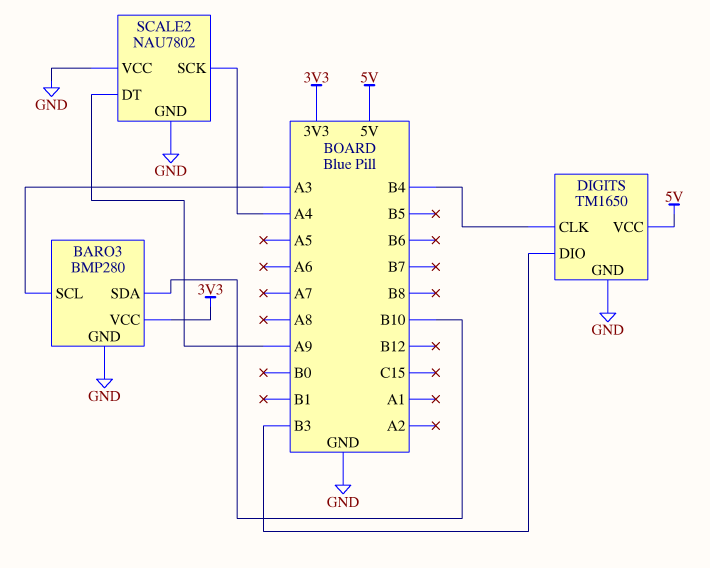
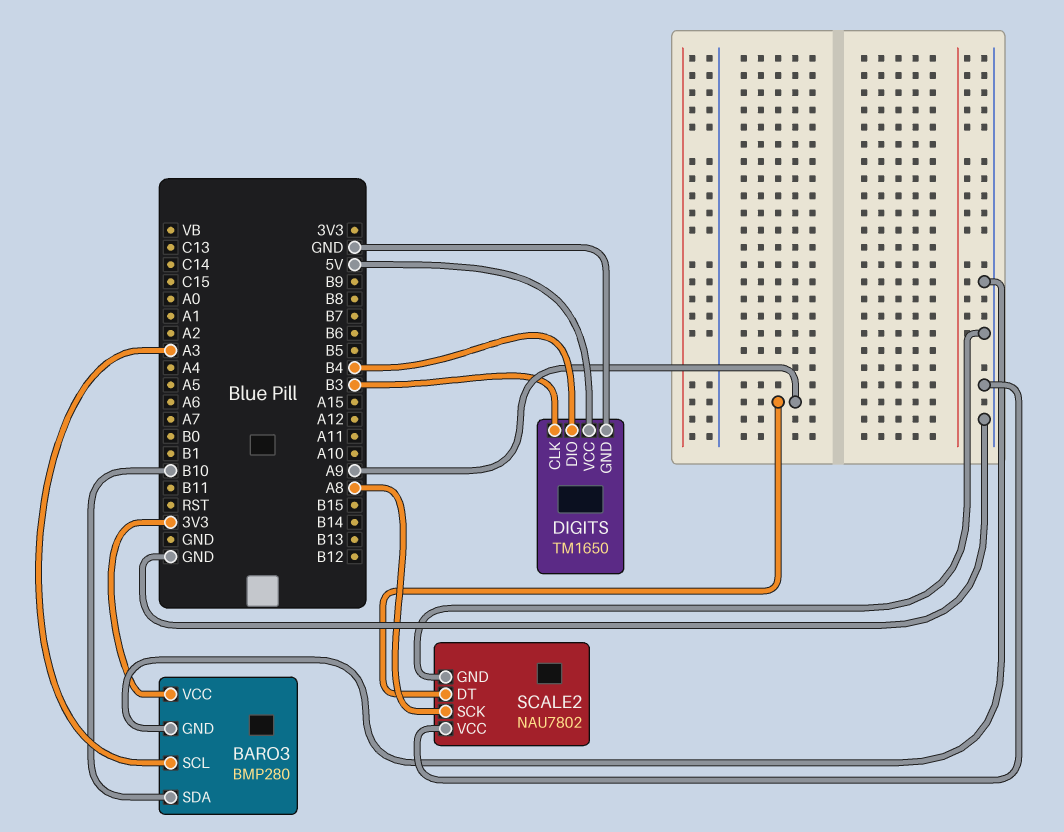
DIGITS pin CLK: B4 -> B3
DIGITS pin DIO: B3 -> B4
SCALE2 pin SCK: A4 -> A8

